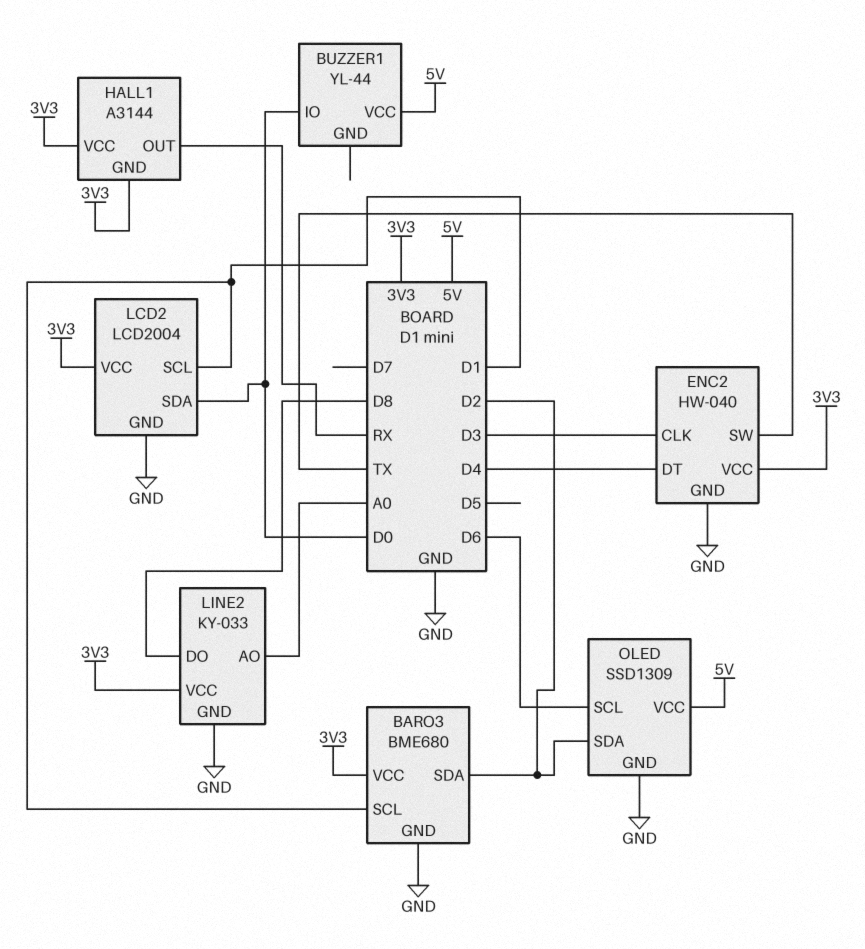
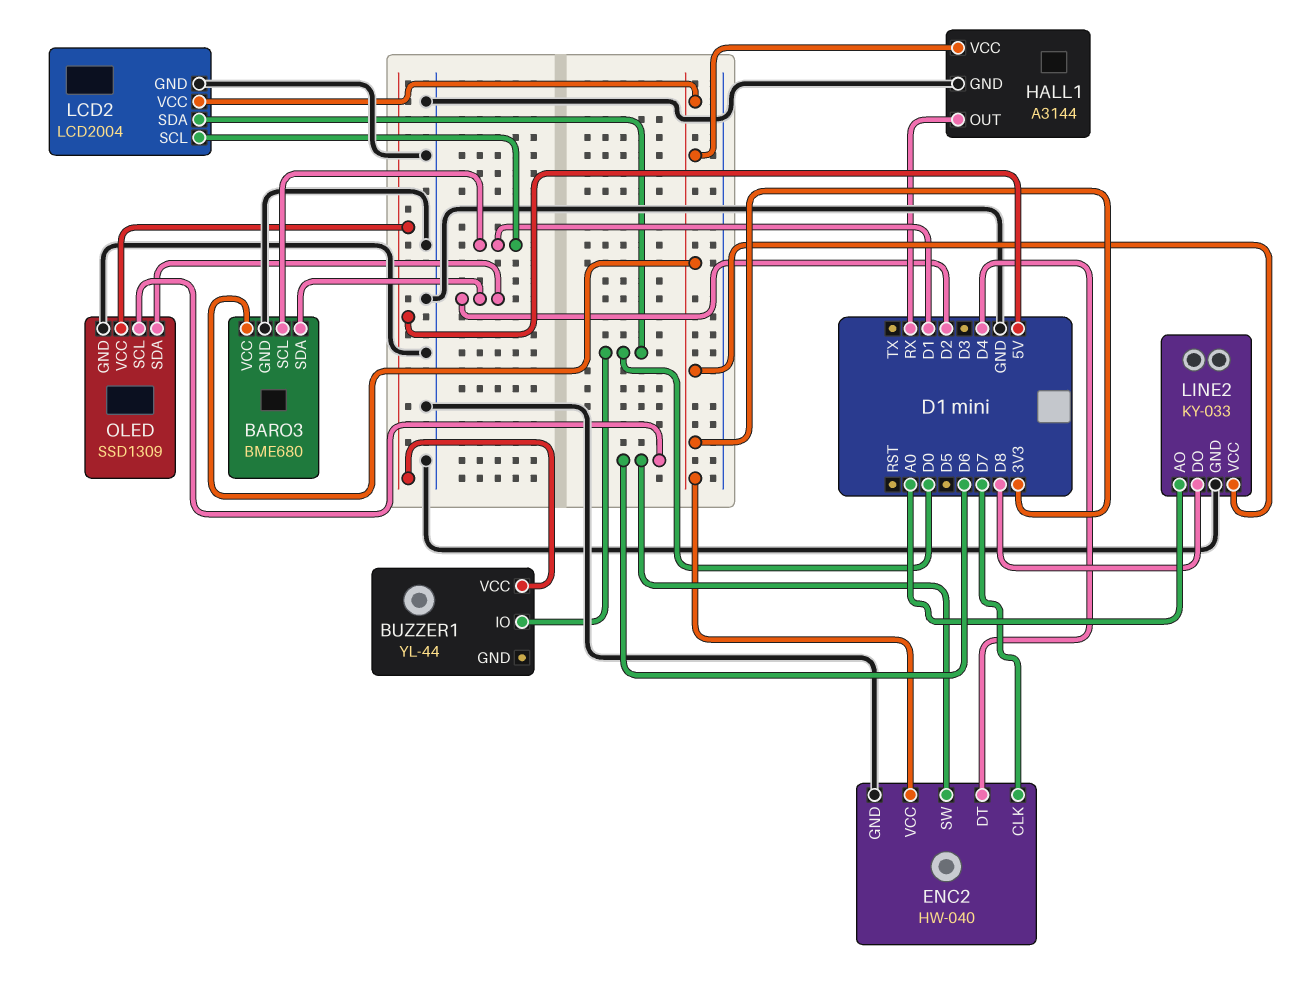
ENC2 pin CLK: D3 -> D7
ENC2 pin SW: TX -> D6
HALL1 pin GND: 3V3 -> GND

